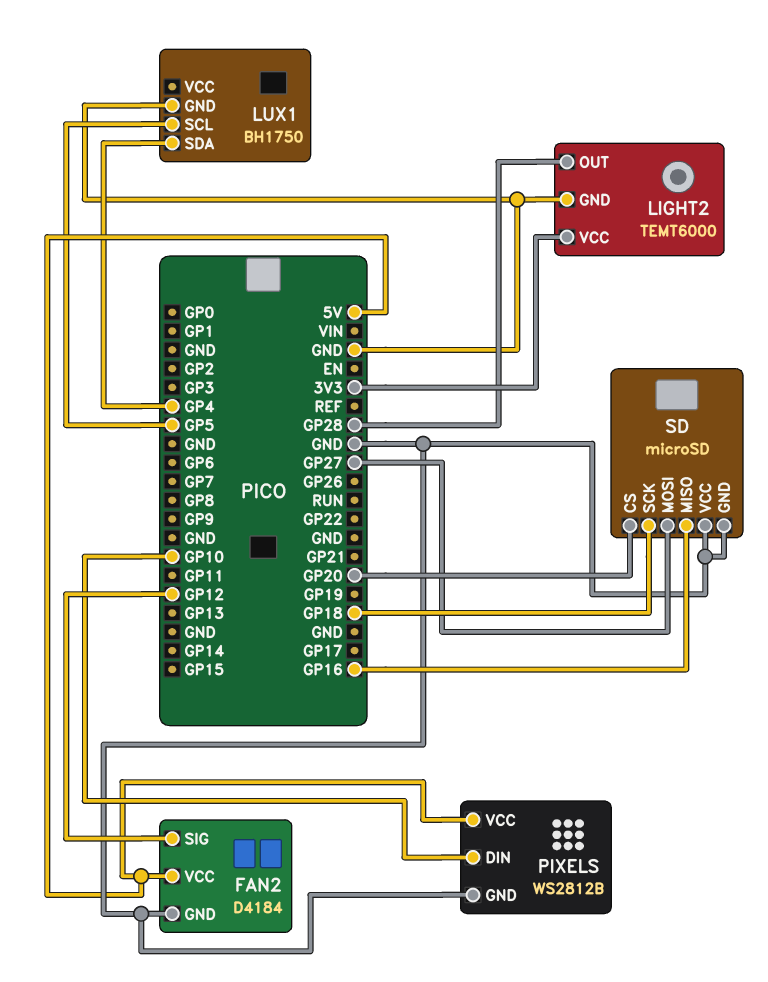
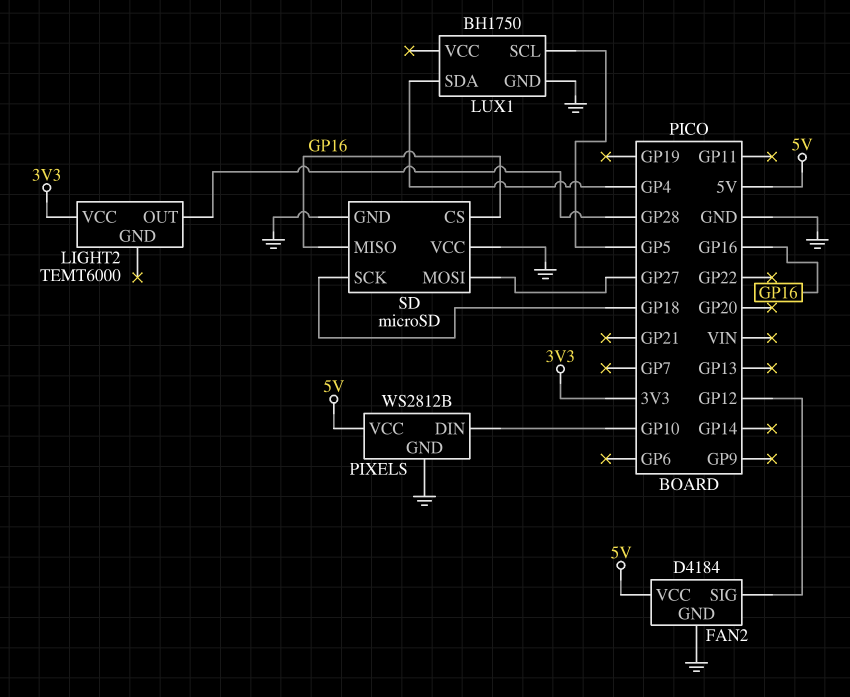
LIGHT2 pin GND: GND -> none
SD pin CS: GP20 -> GP16

